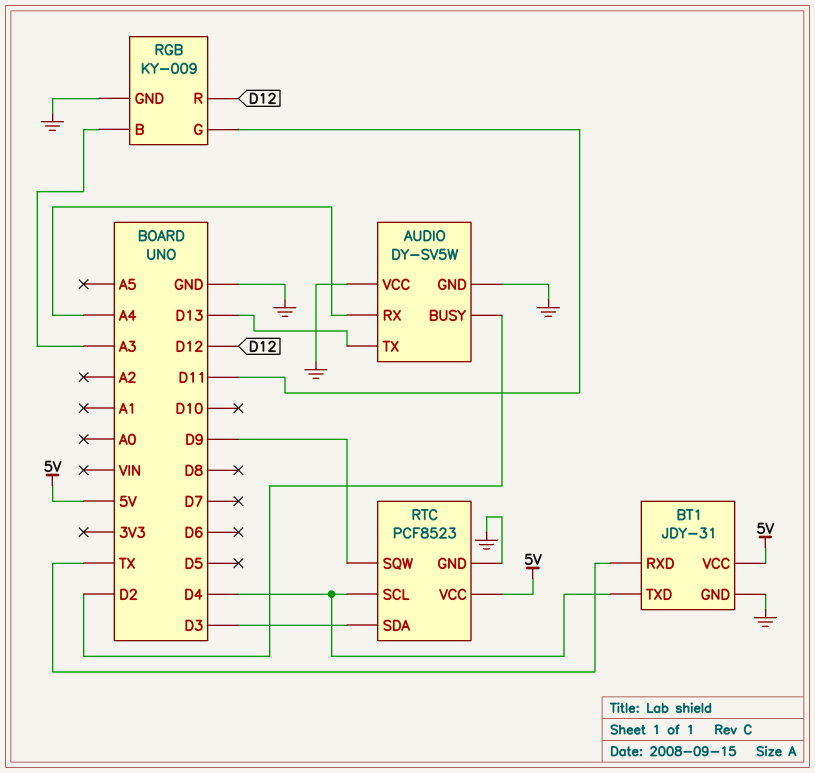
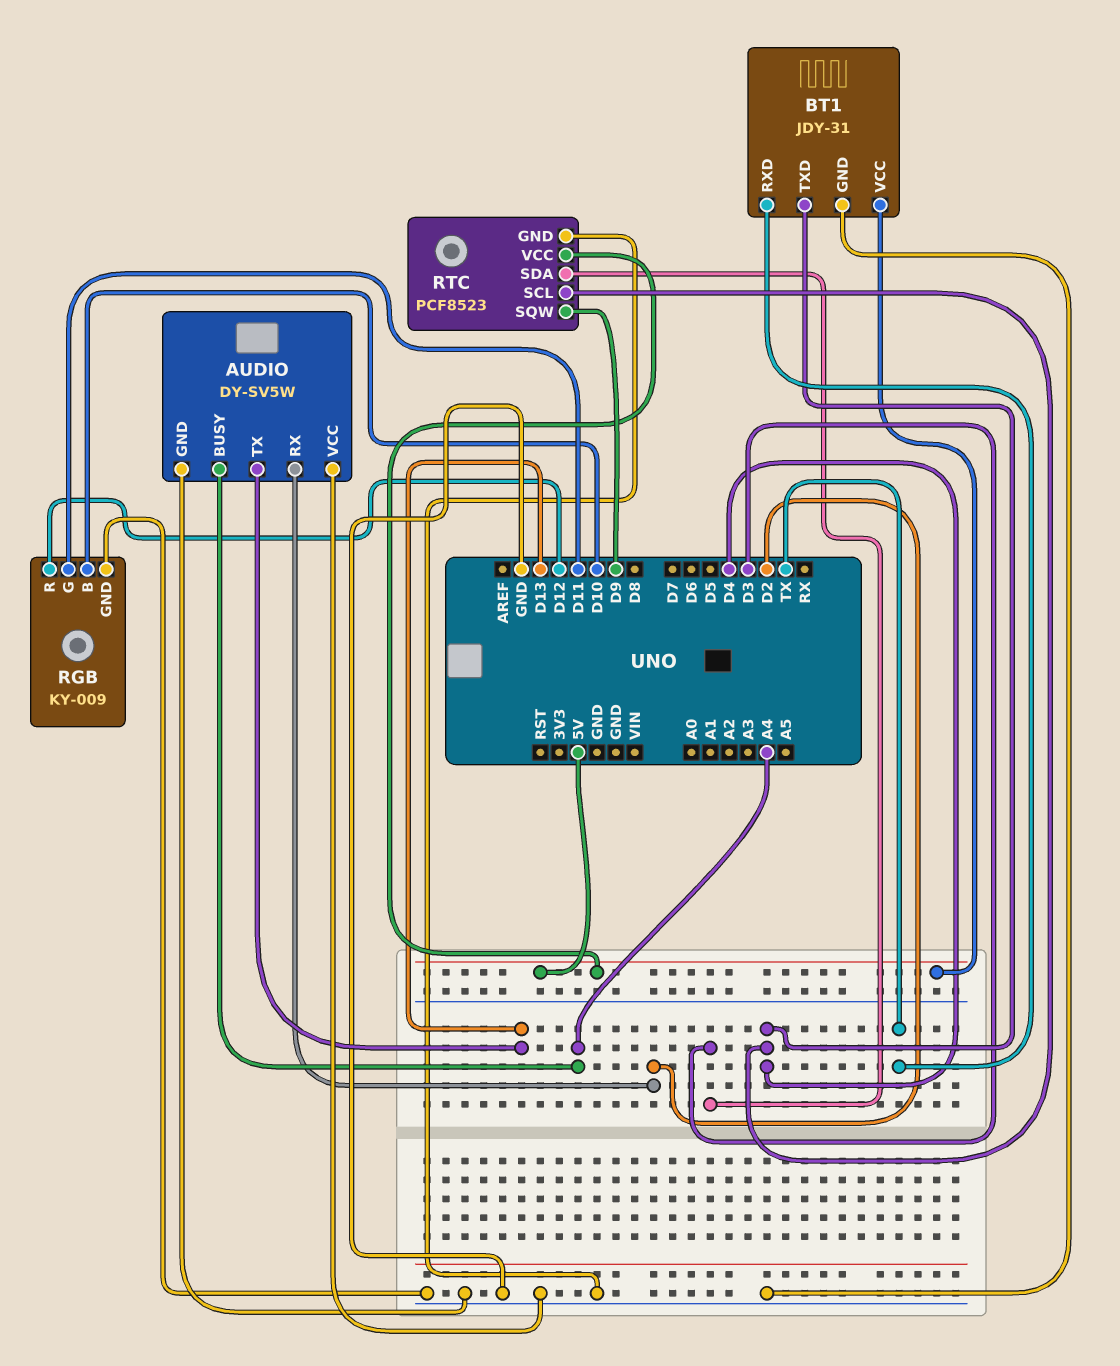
AUDIO pin BUSY: D2 -> A4
AUDIO pin RX: A4 -> D2
RGB pin B: A3 -> D10

